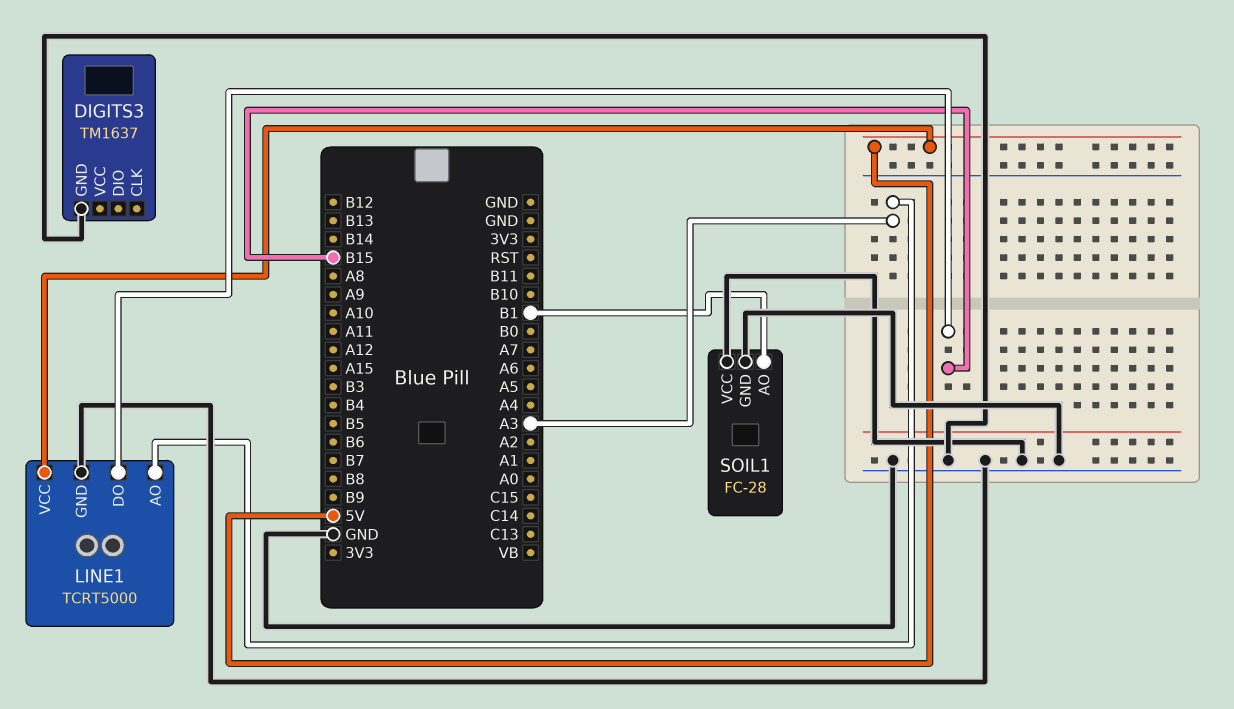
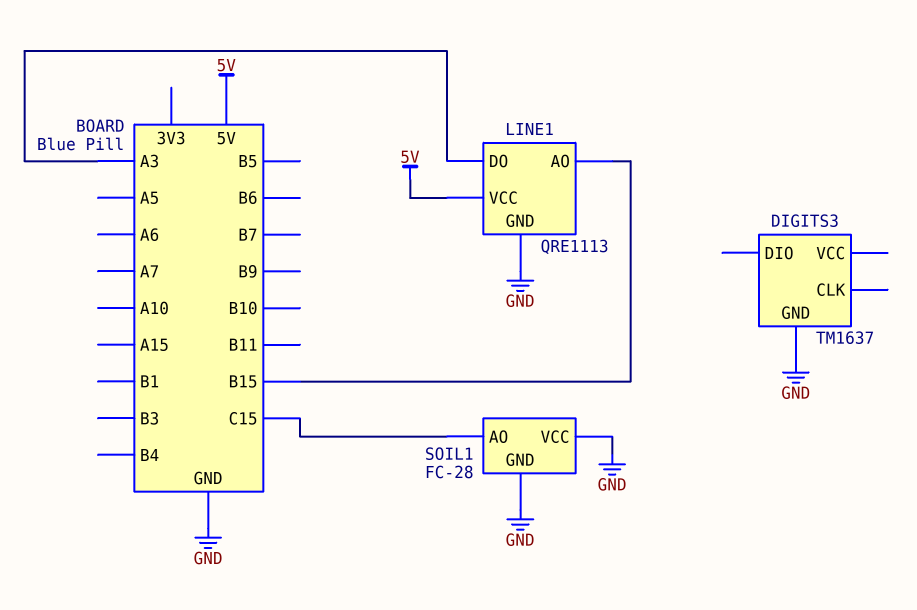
LINE1: TCRT5000 -> QRE1113
LINE1 pin AO: A3 -> B15
LINE1 pin DO: B15 -> A3
SOIL1 pin AO: B1 -> C15

